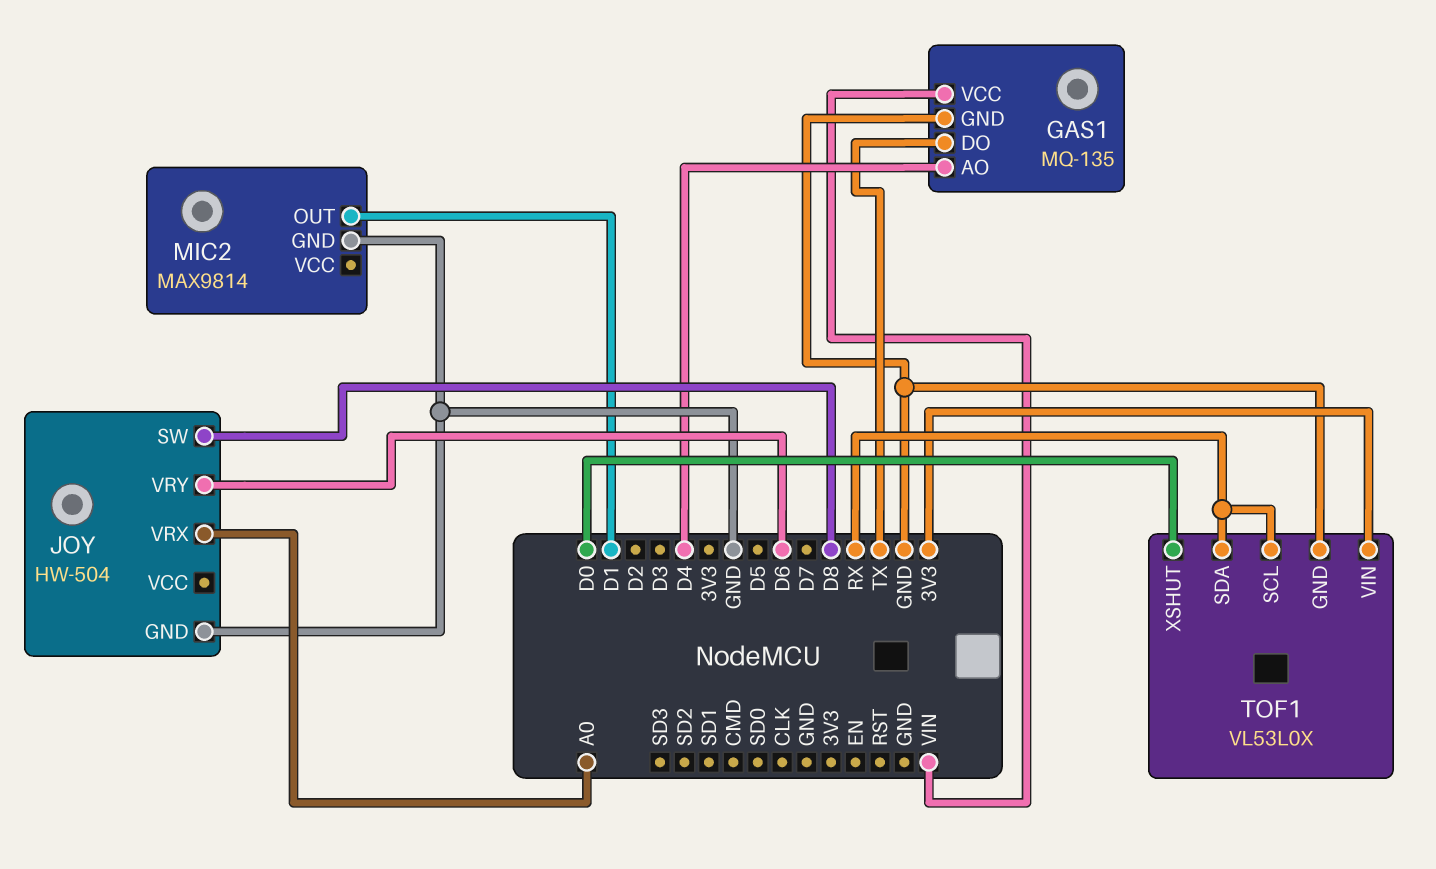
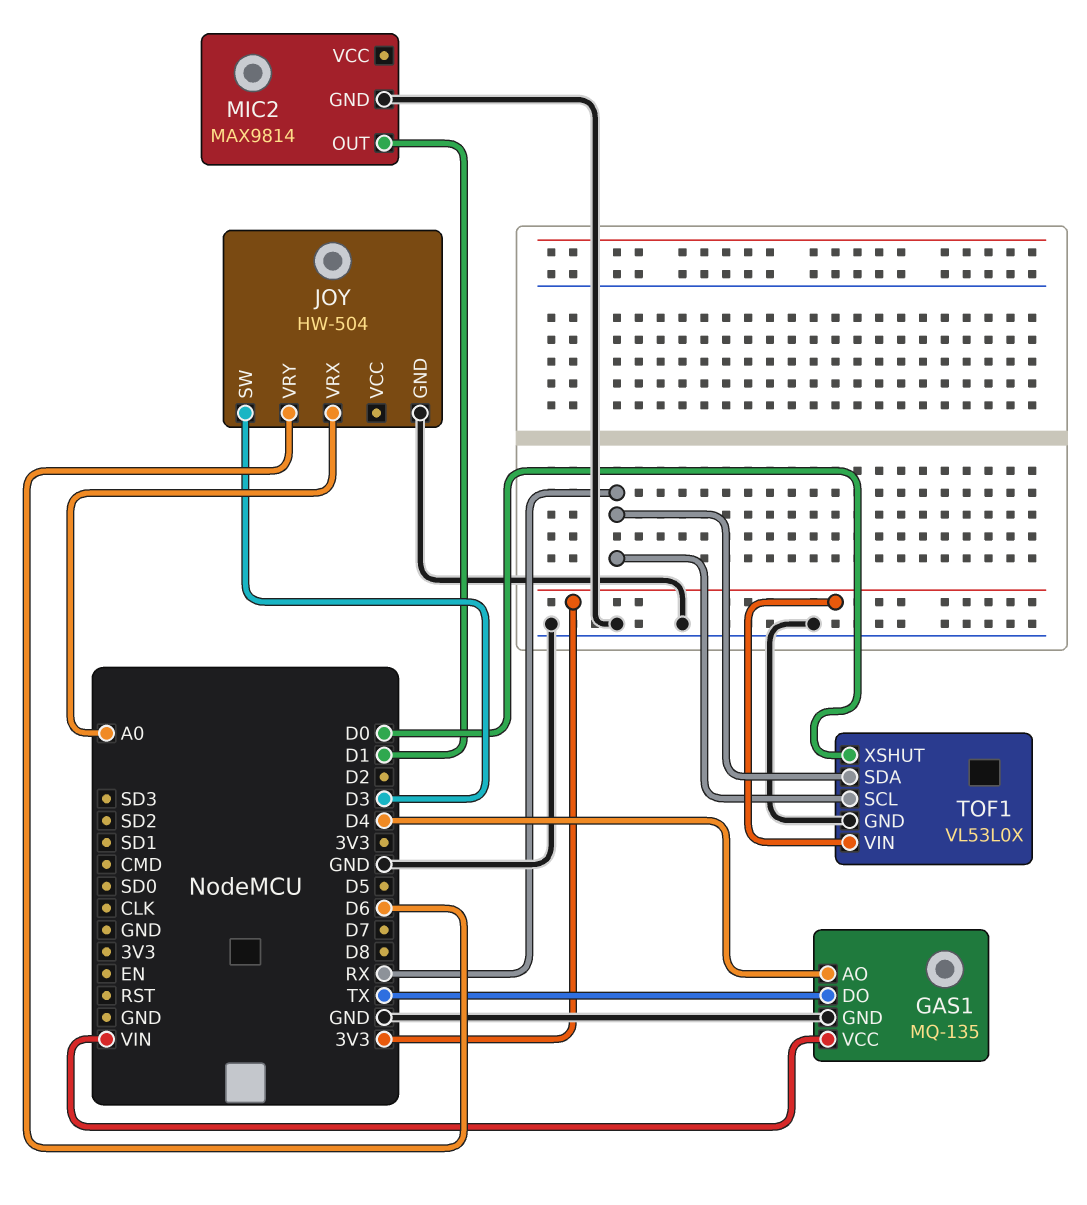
JOY pin SW: D8 -> D3

